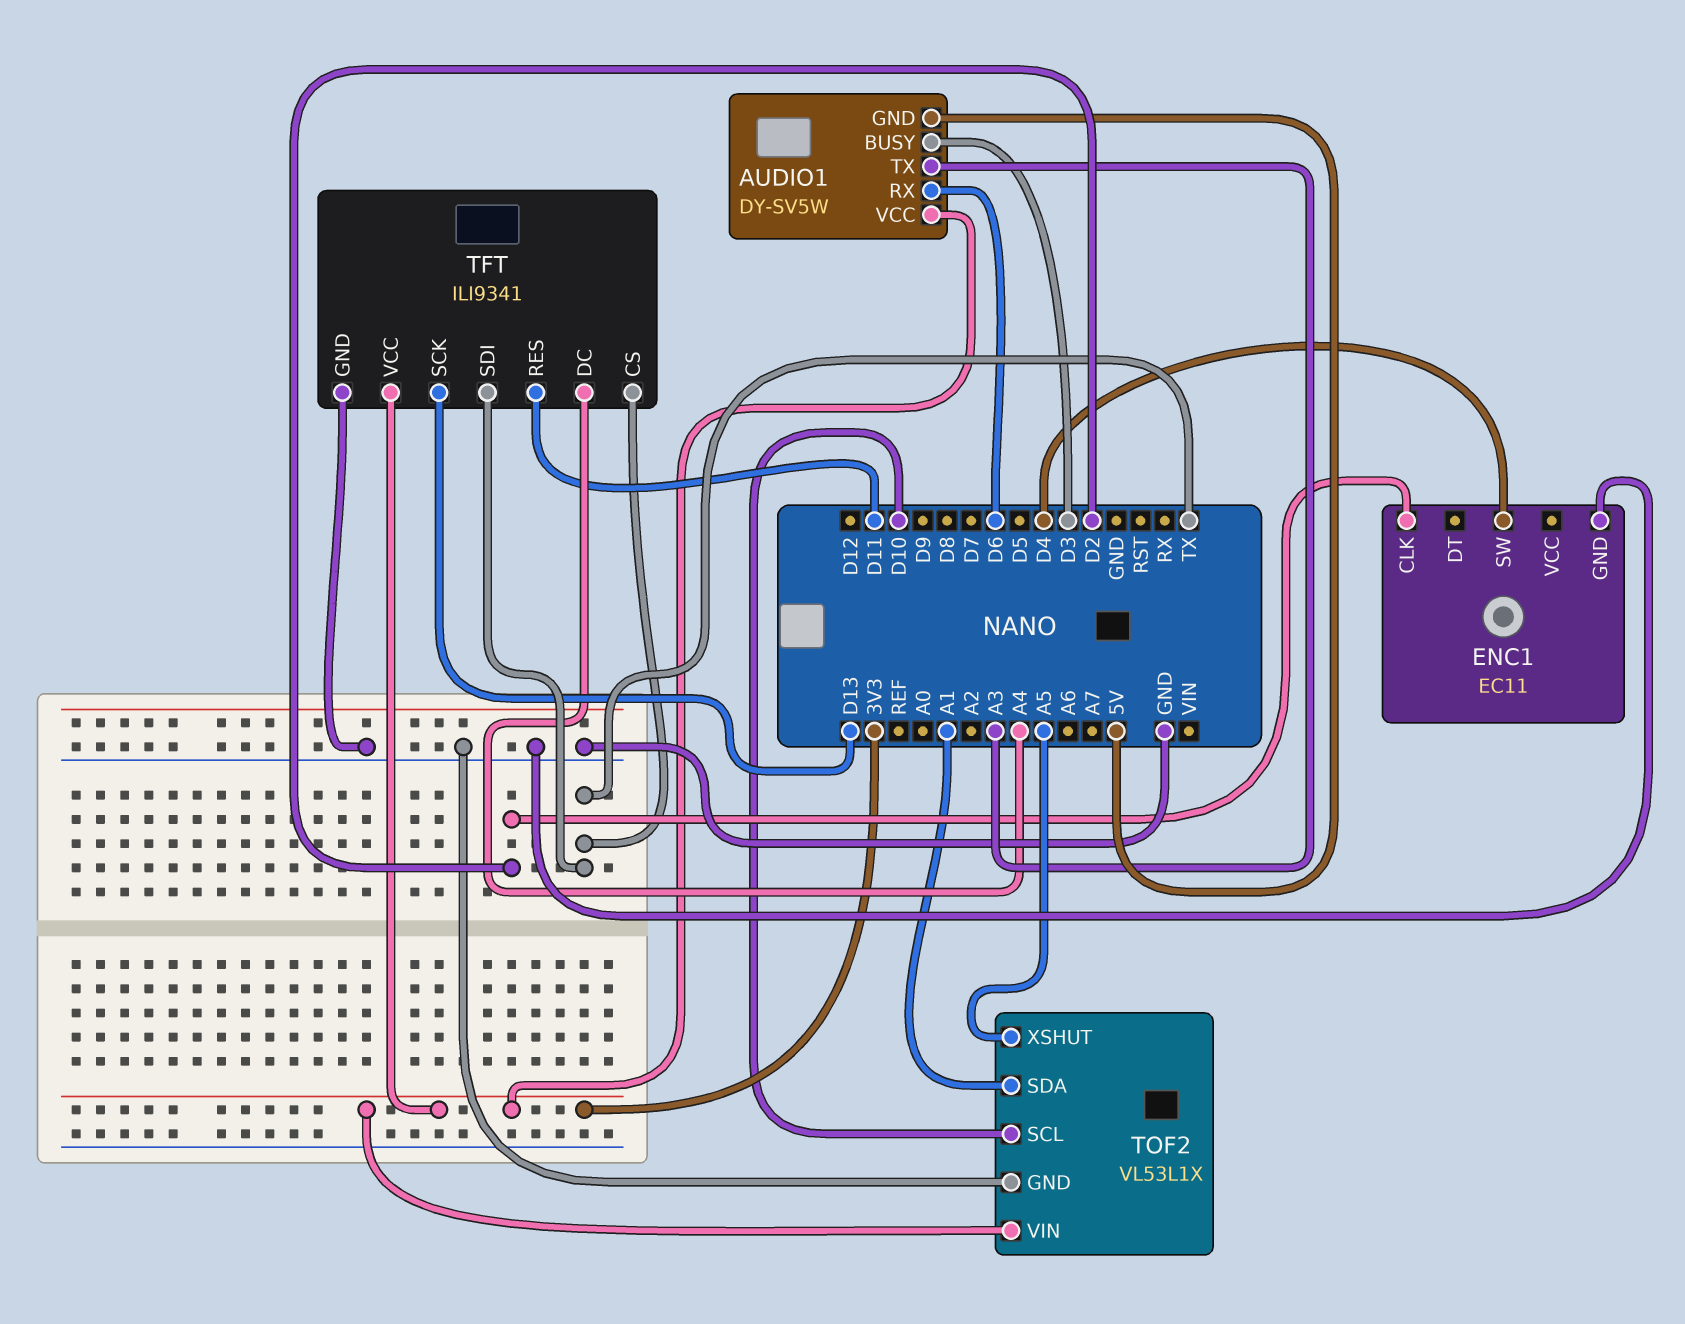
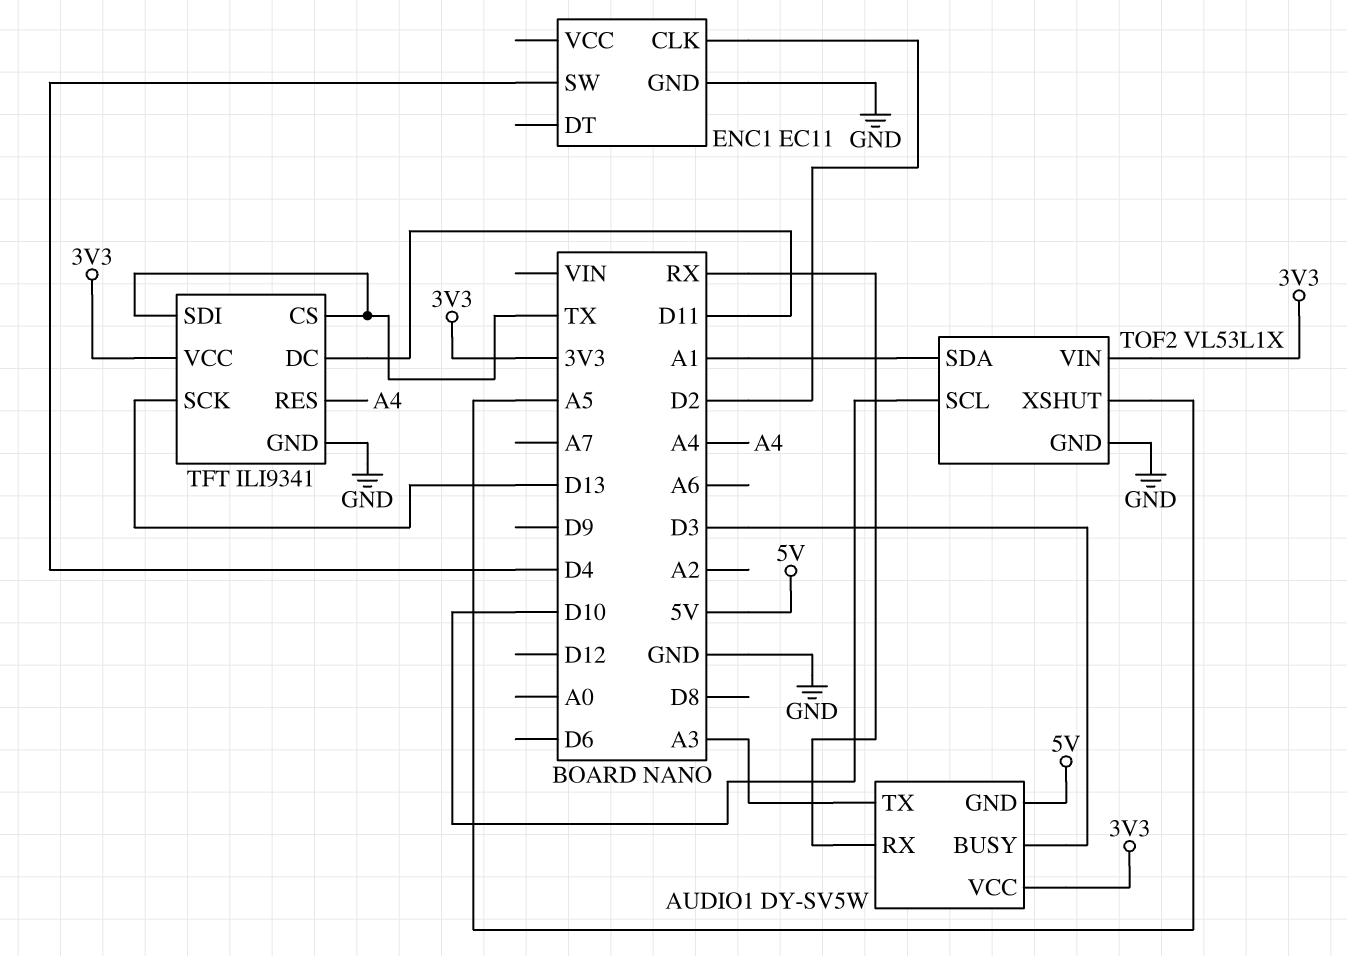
AUDIO1 pin RX: D6 -> RX
TFT pin DC: A4 -> D11
TFT pin RES: D11 -> A4

